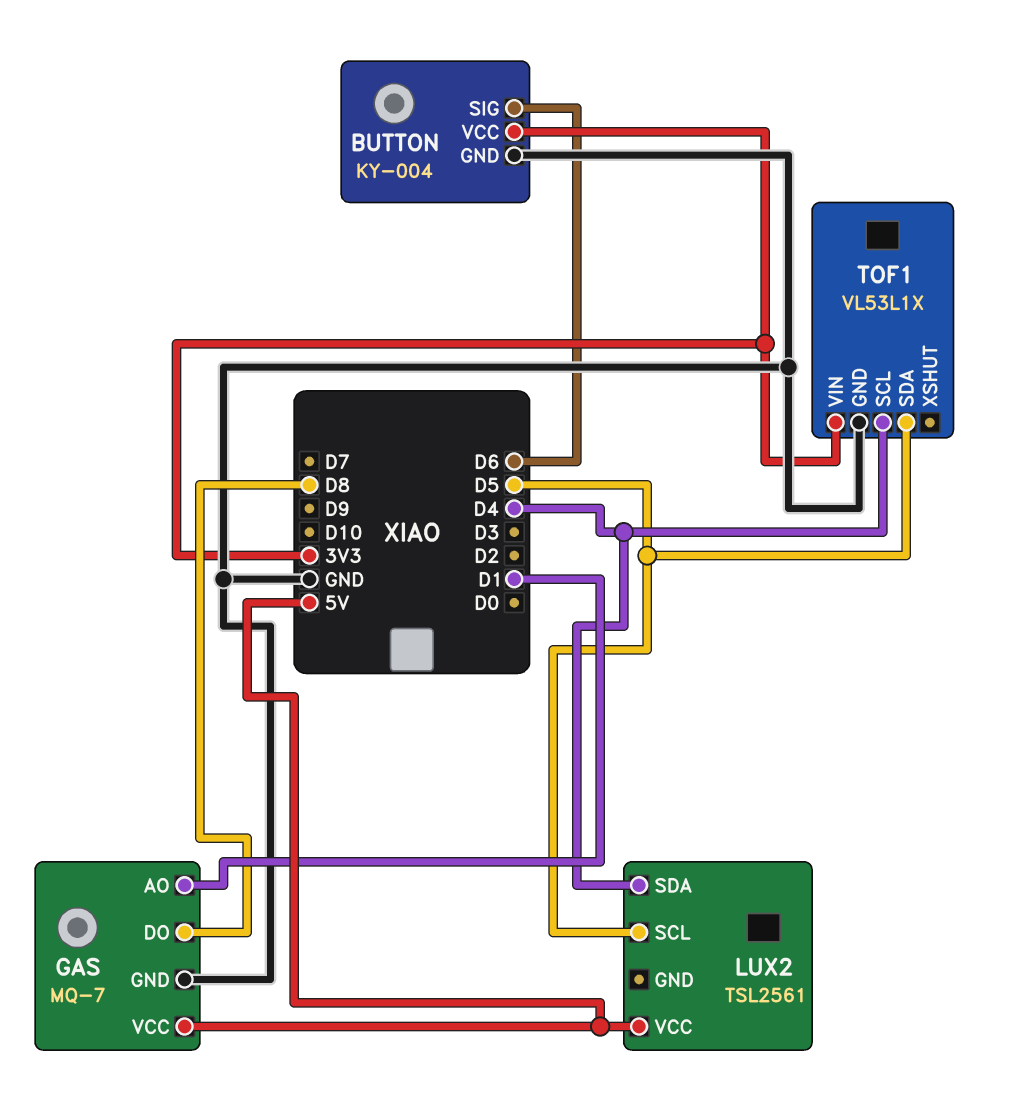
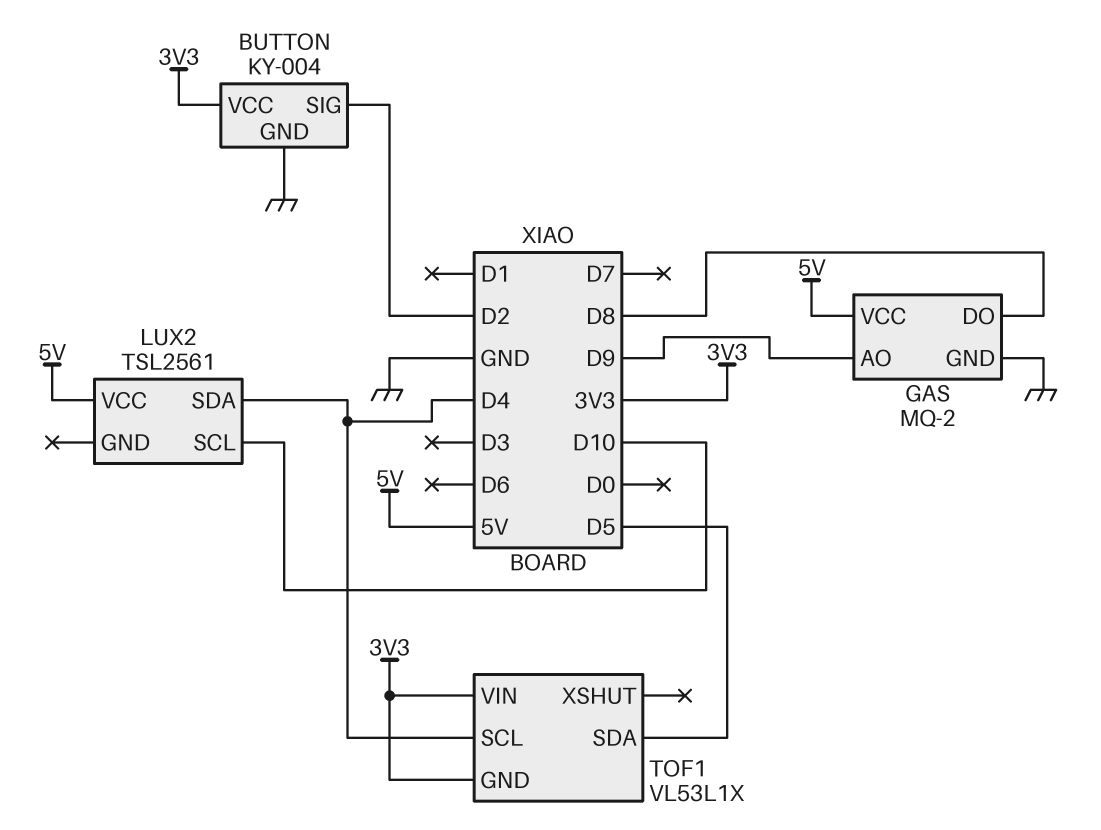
BUTTON pin SIG: D6 -> D2
GAS: MQ-7 -> MQ-2
GAS pin AO: D1 -> D9
LUX2 pin SCL: D5 -> D10
TOF1 pin GND: GND -> 3V3

